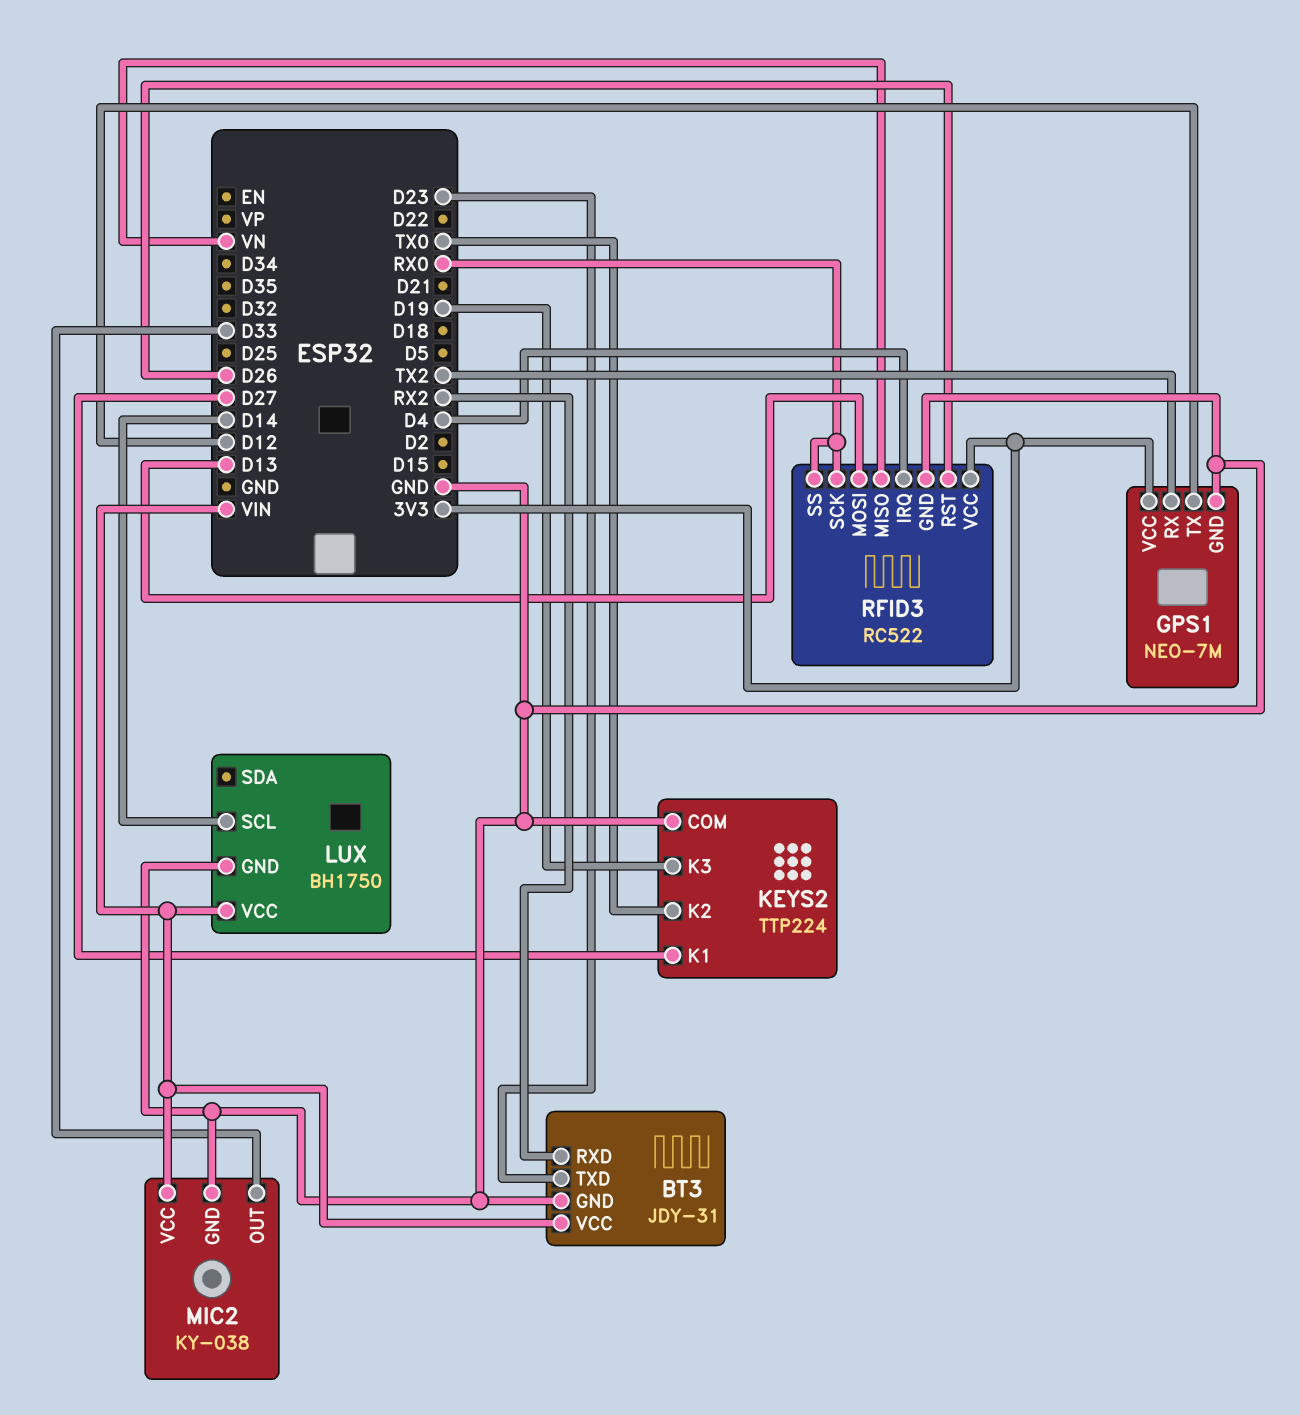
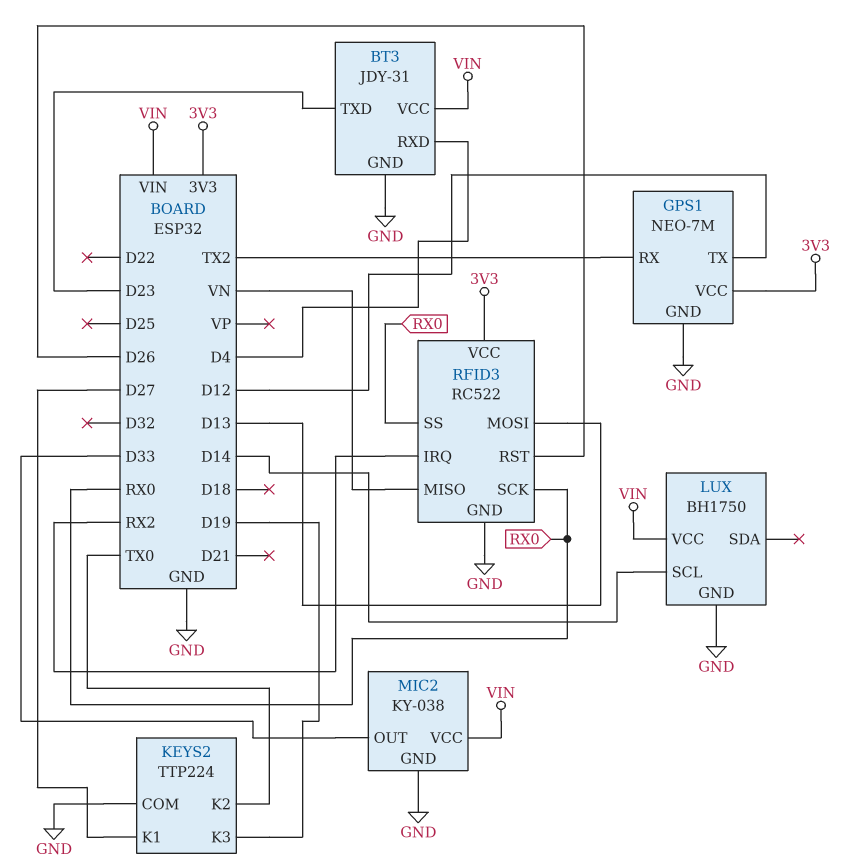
BT3 pin RXD: RX2 -> D4
RFID3 pin IRQ: D4 -> RX2

